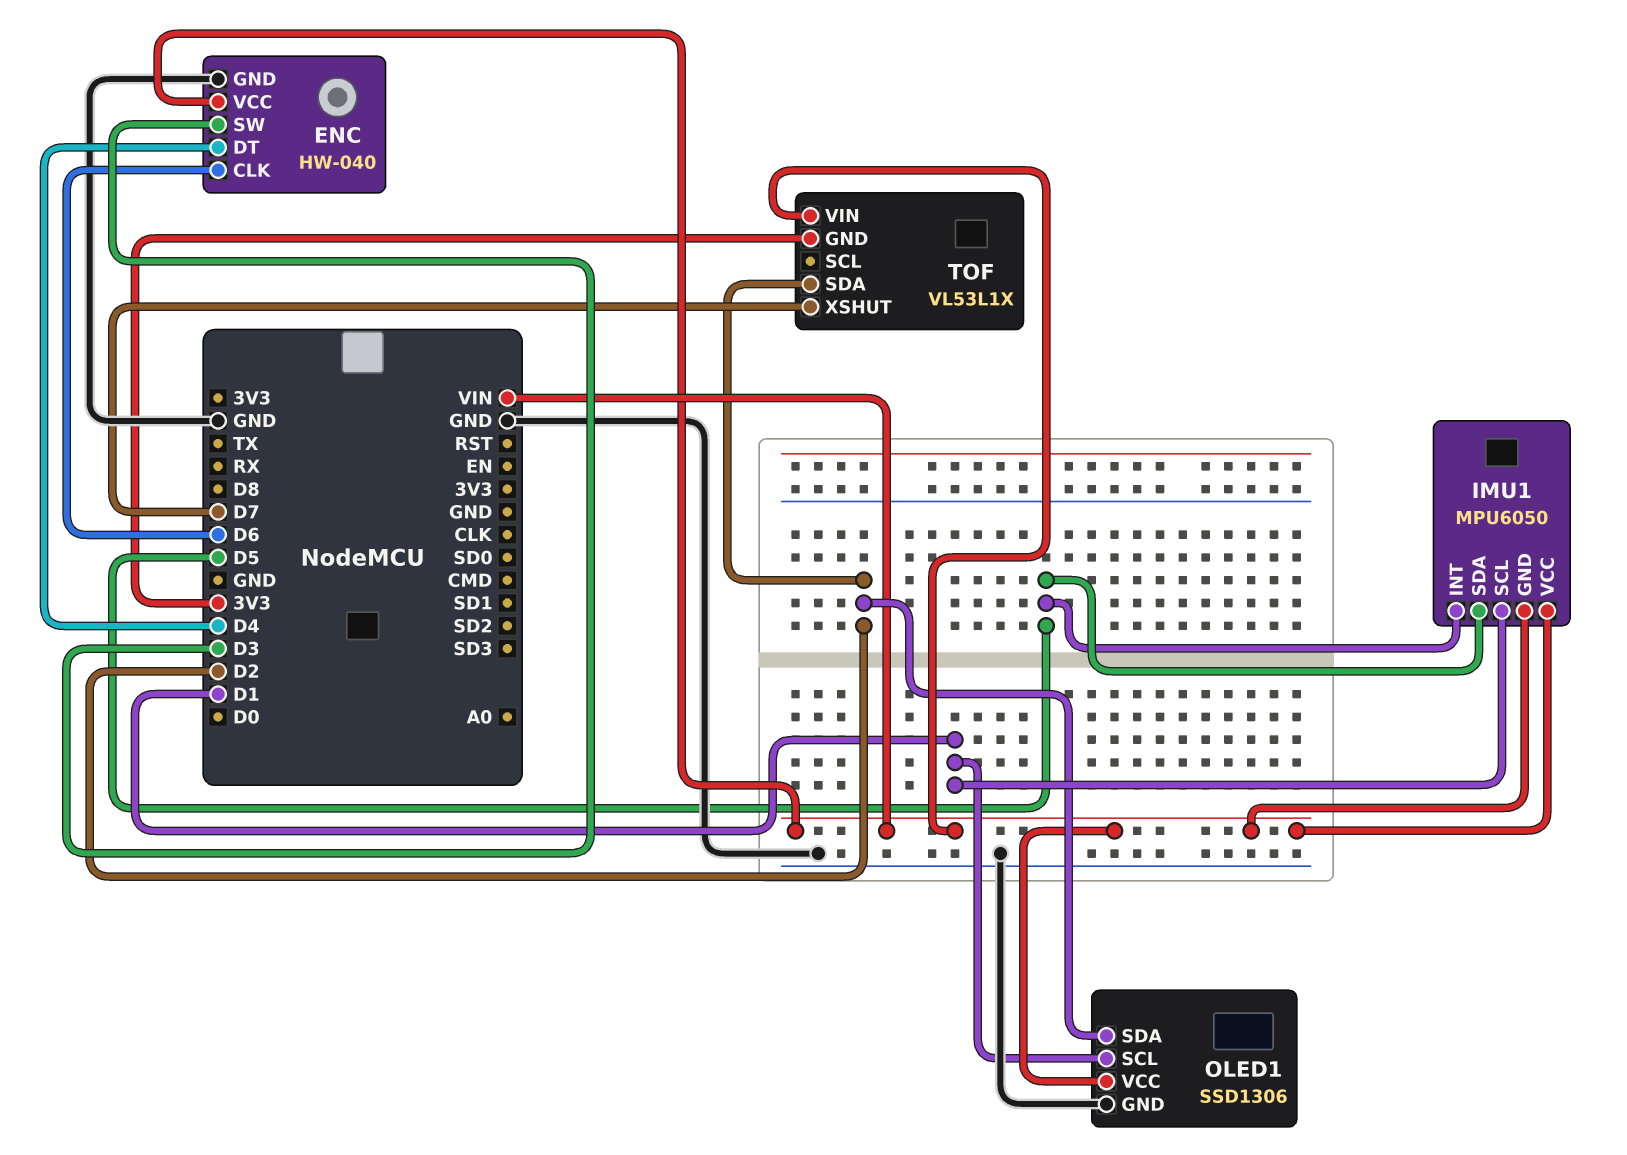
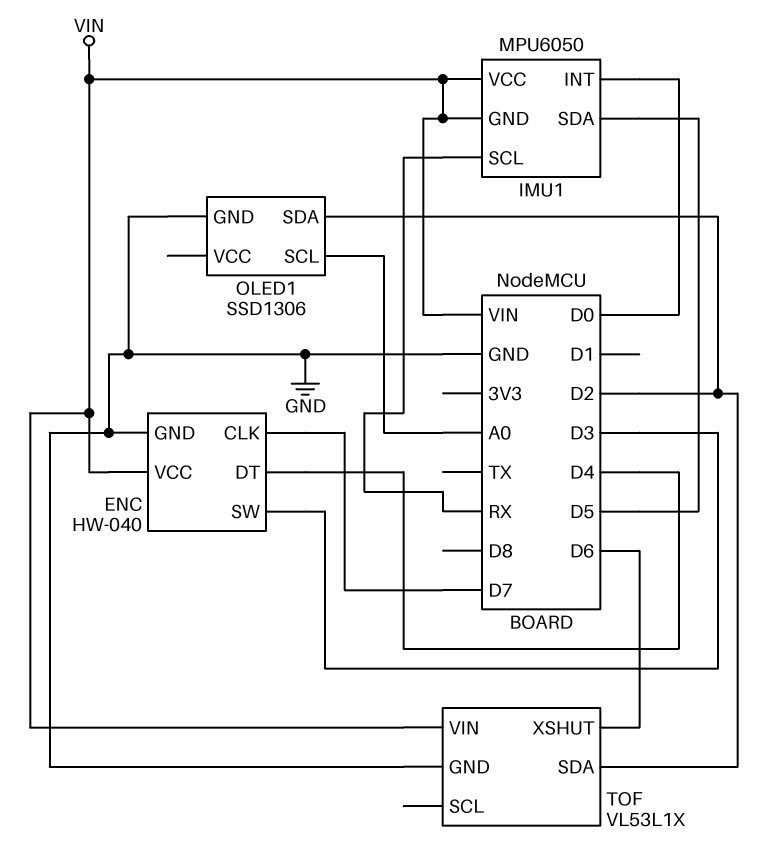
ENC pin CLK: D6 -> D7
IMU1 pin INT: D5 -> D0
IMU1 pin SCL: D1 -> RX
OLED1 pin SCL: D1 -> A0
OLED1 pin VCC: VIN -> none
TOF pin GND: 3V3 -> GND
TOF pin XSHUT: D7 -> D6

